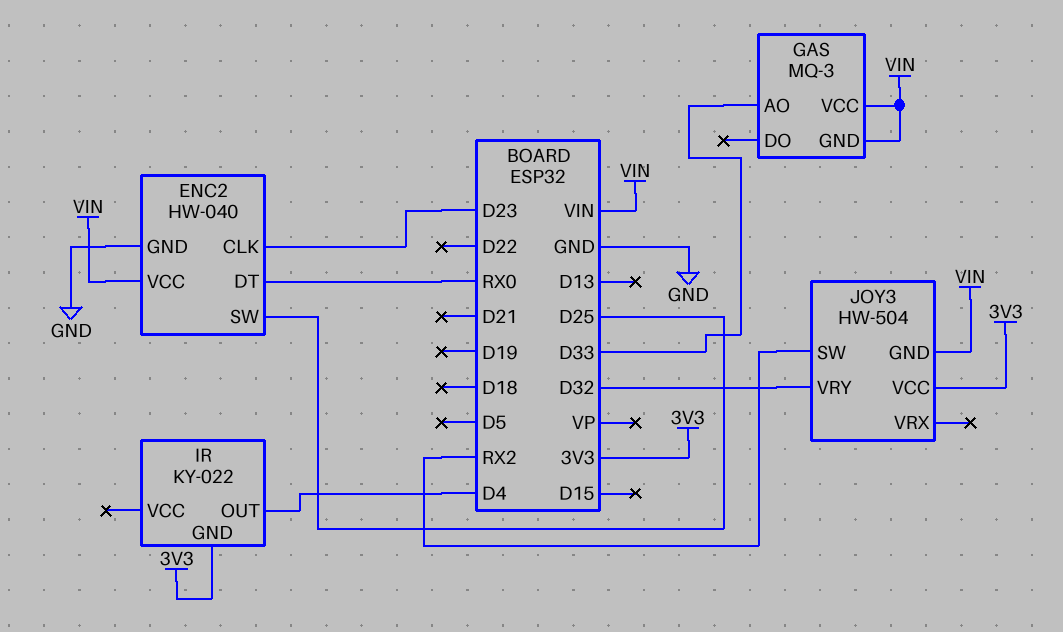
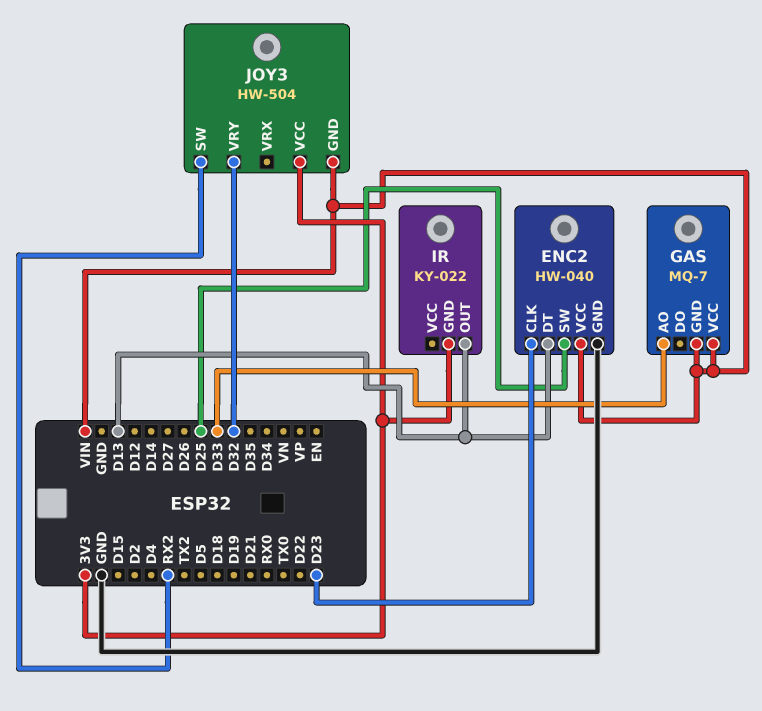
ENC2 pin DT: RX0 -> D13
GAS: MQ-3 -> MQ-7
IR pin OUT: D4 -> D13

